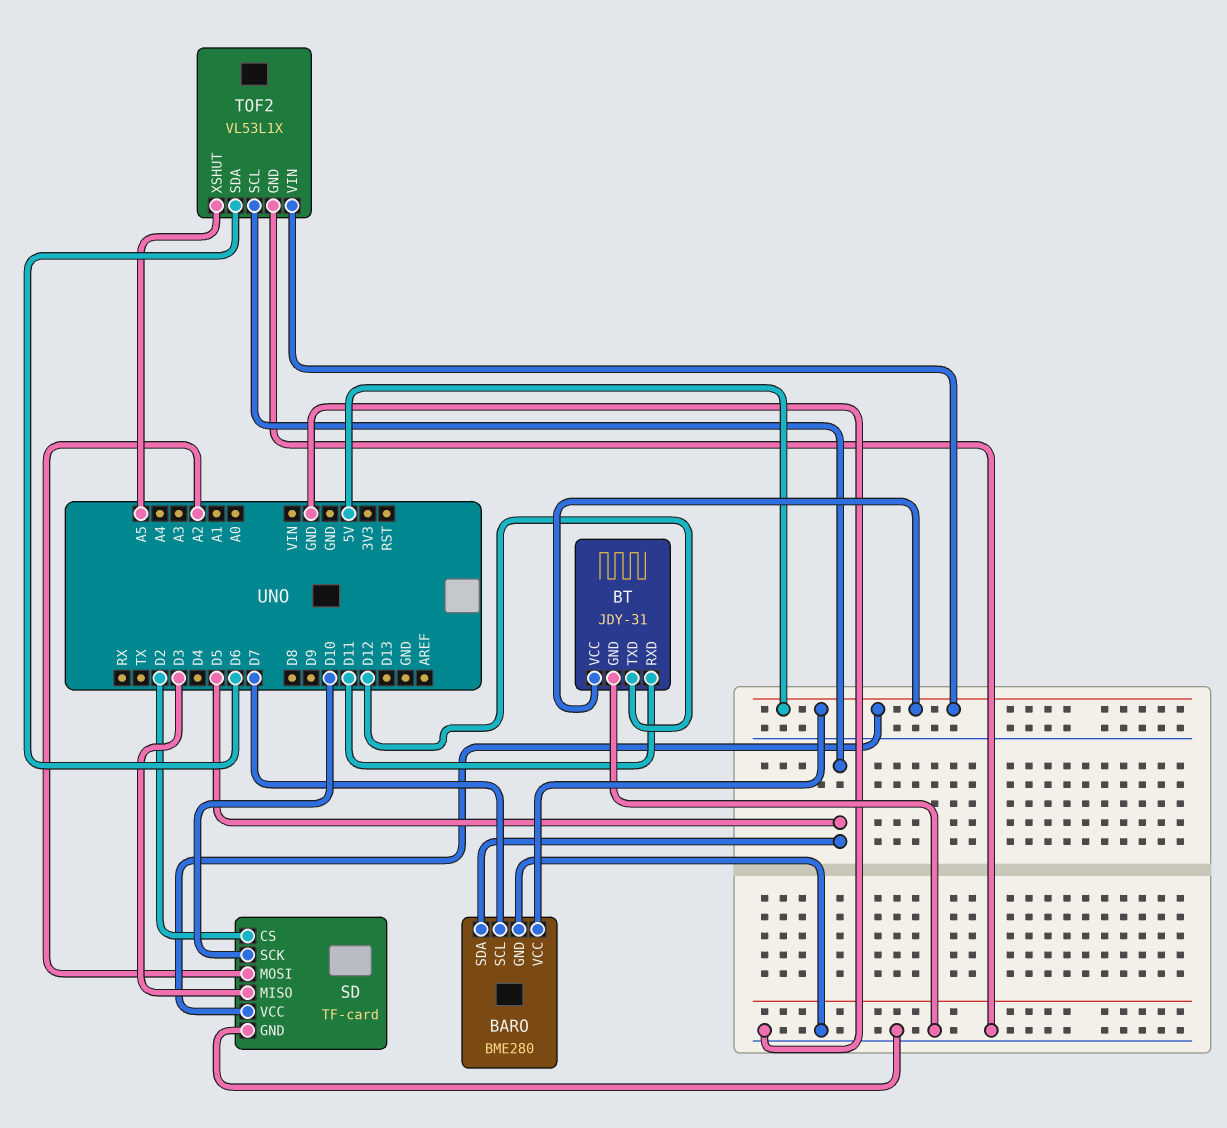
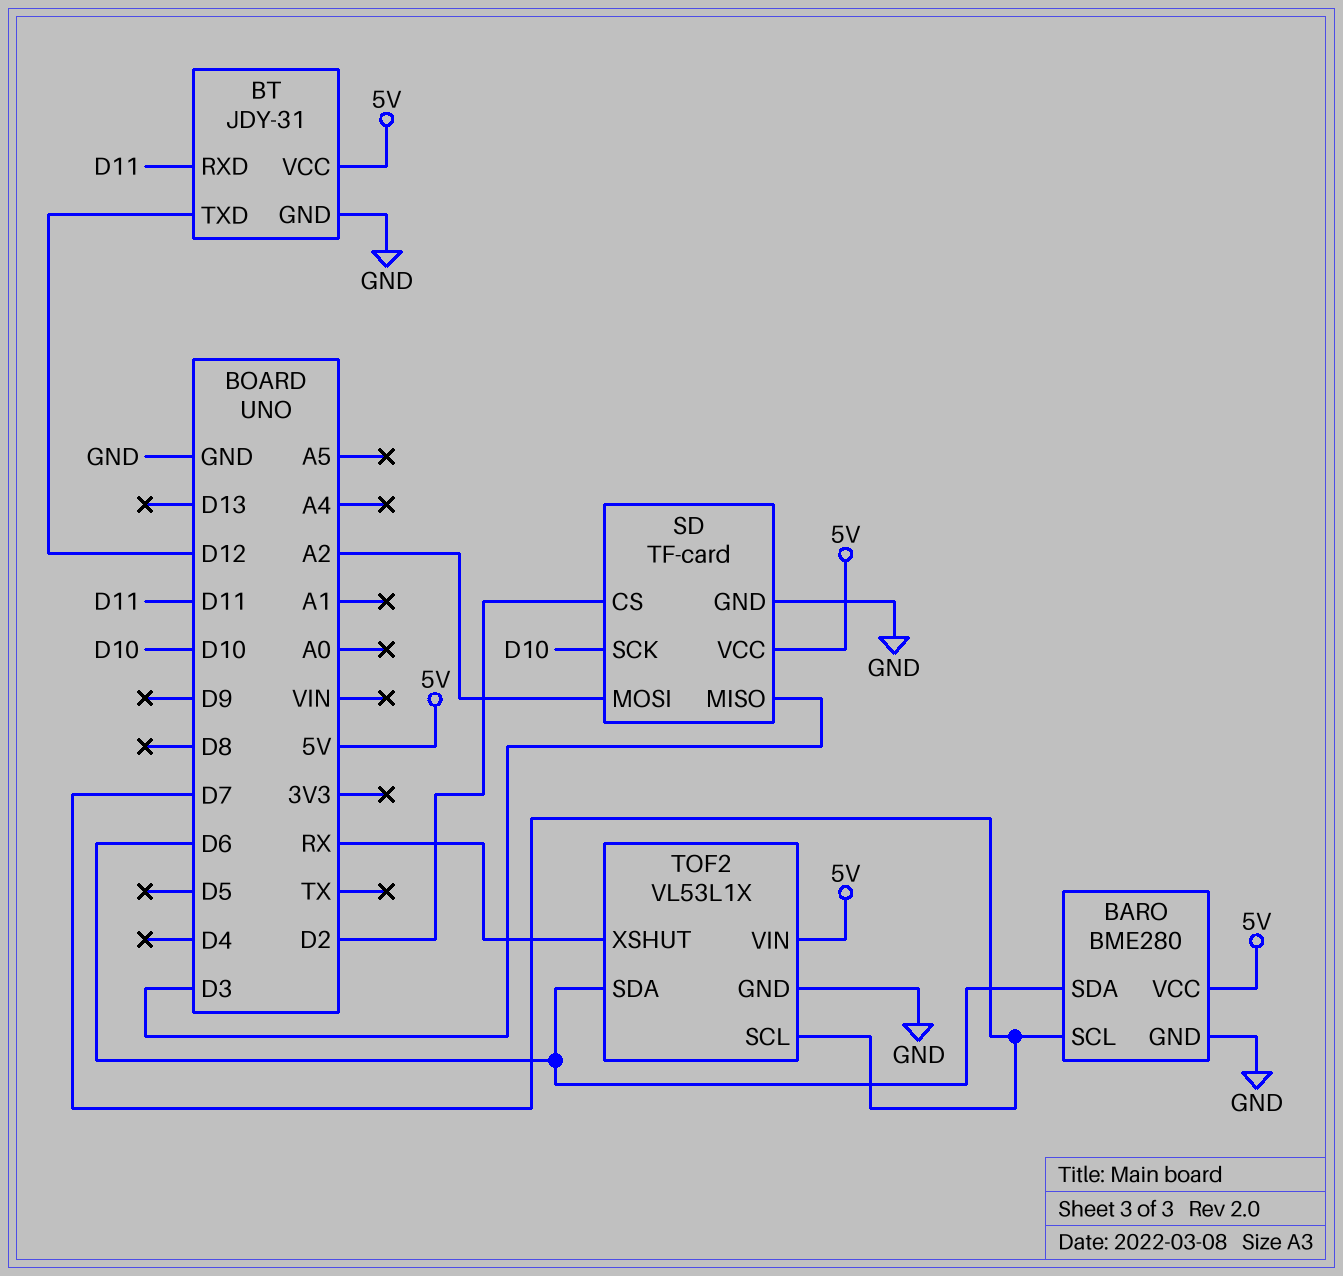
BARO pin SDA: D5 -> D6
TOF2 pin SCL: D5 -> D7
TOF2 pin XSHUT: A5 -> RX

